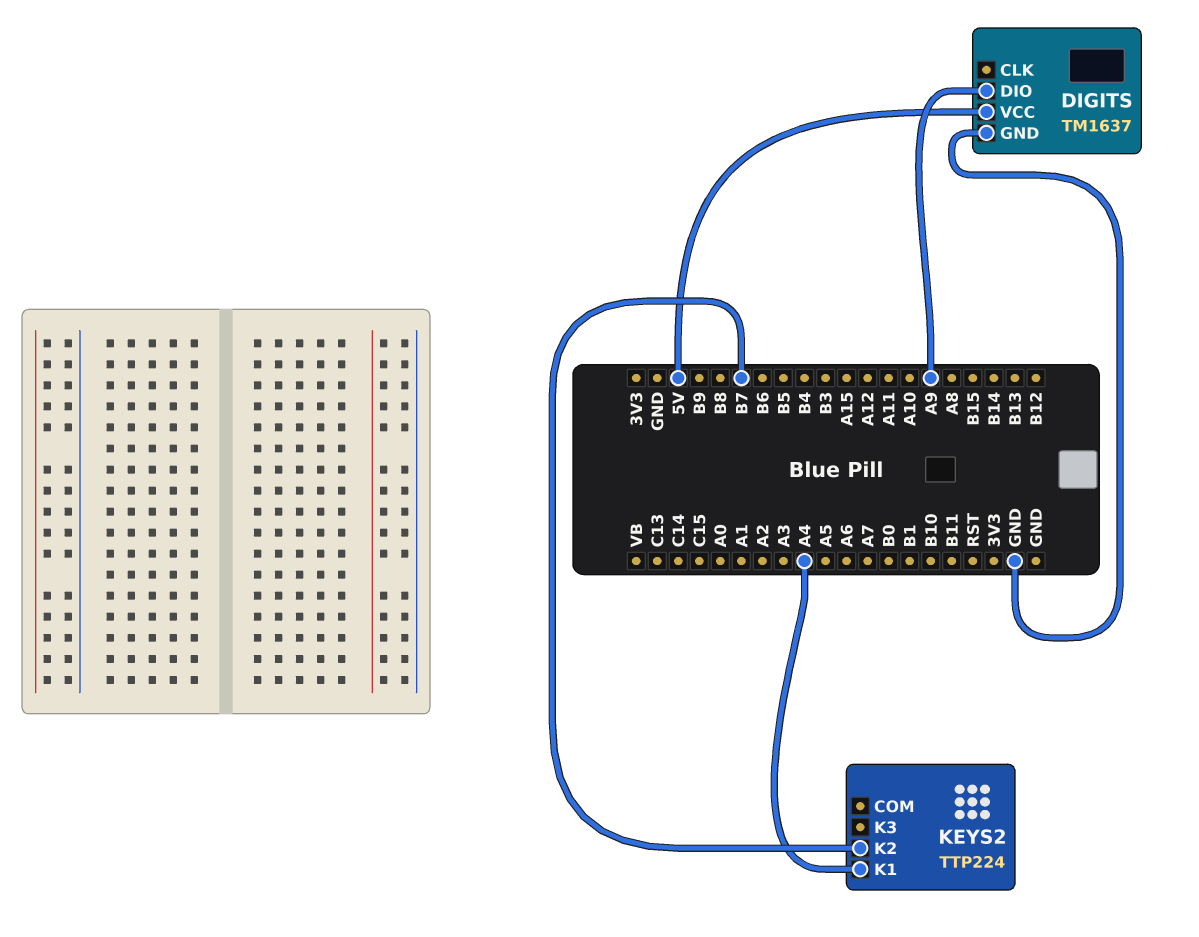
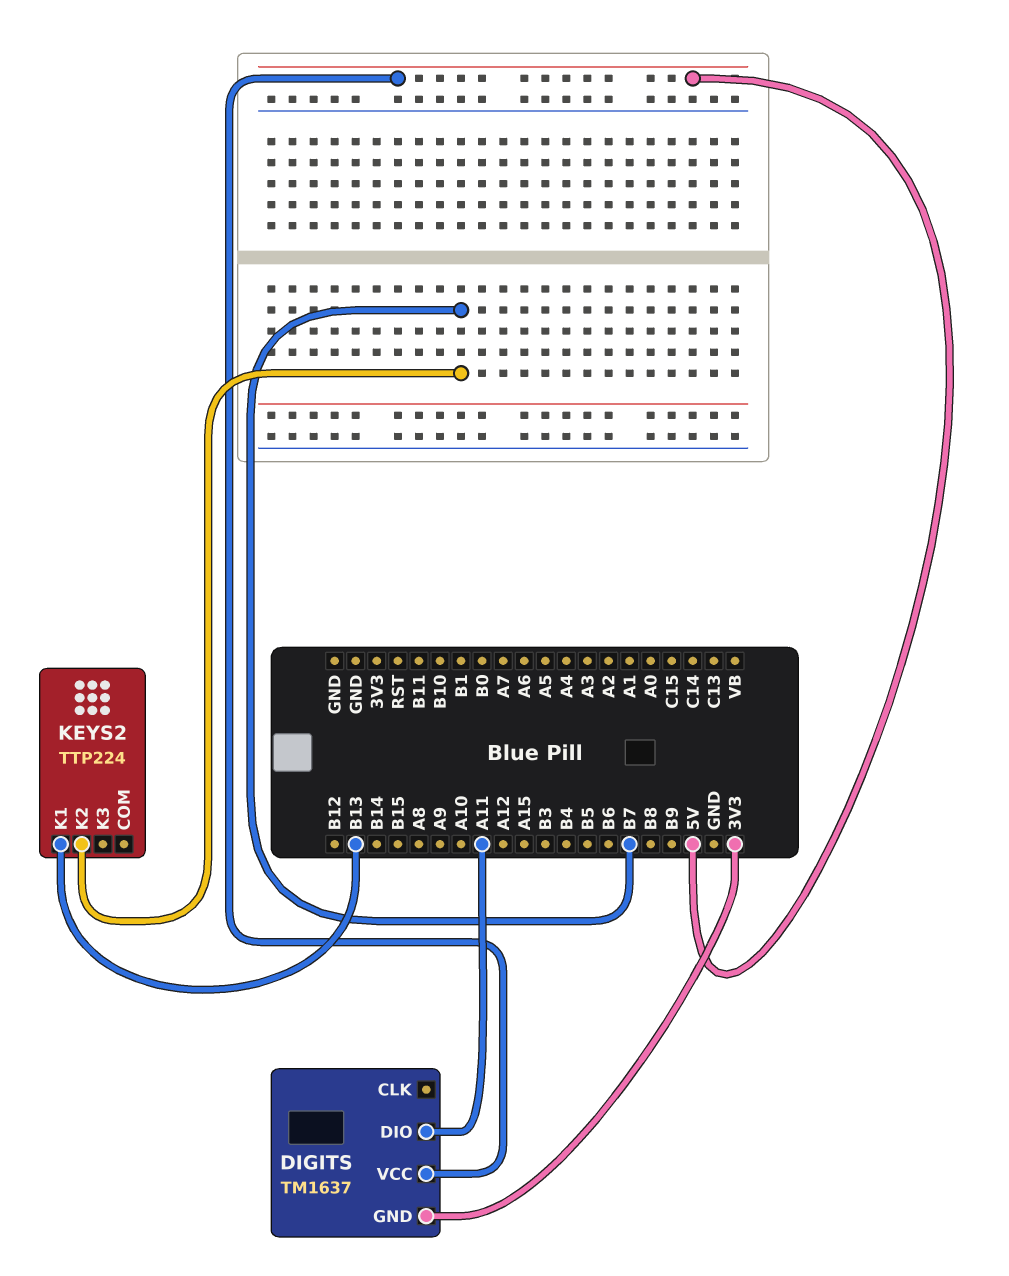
DIGITS pin DIO: A9 -> A11
DIGITS pin GND: GND -> 3V3
KEYS2 pin K1: A4 -> B13

